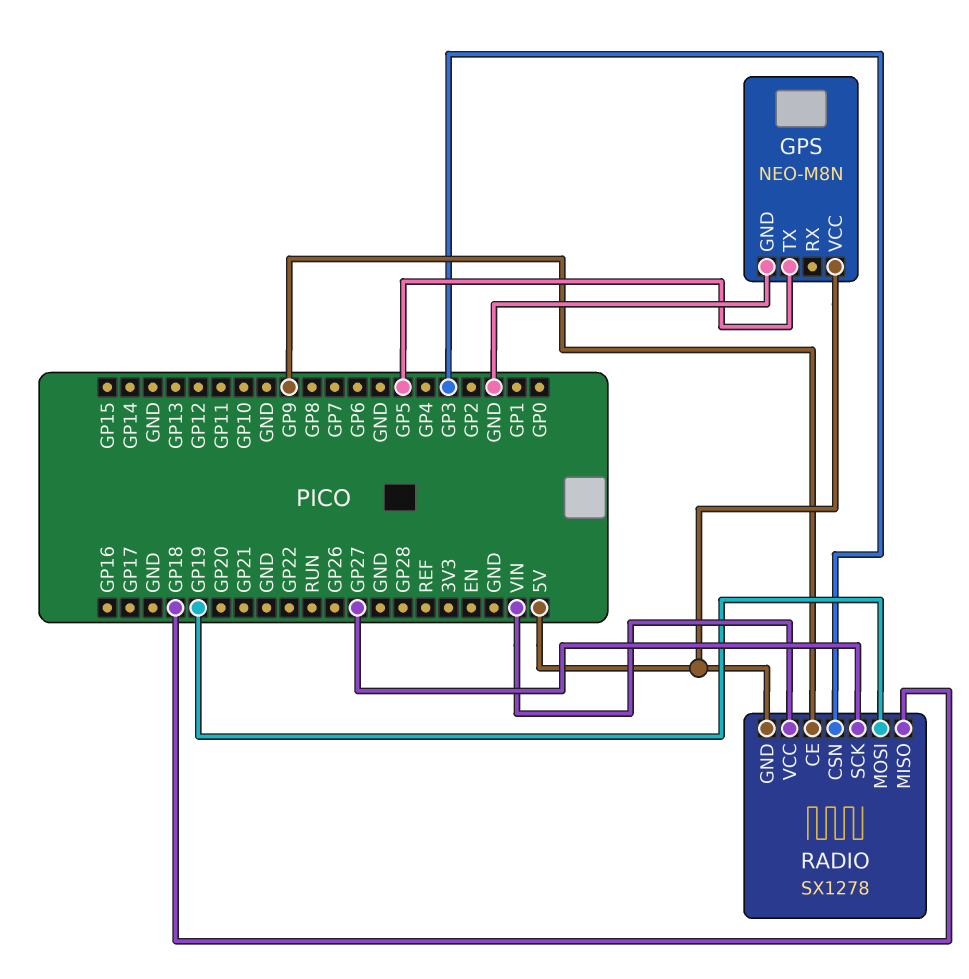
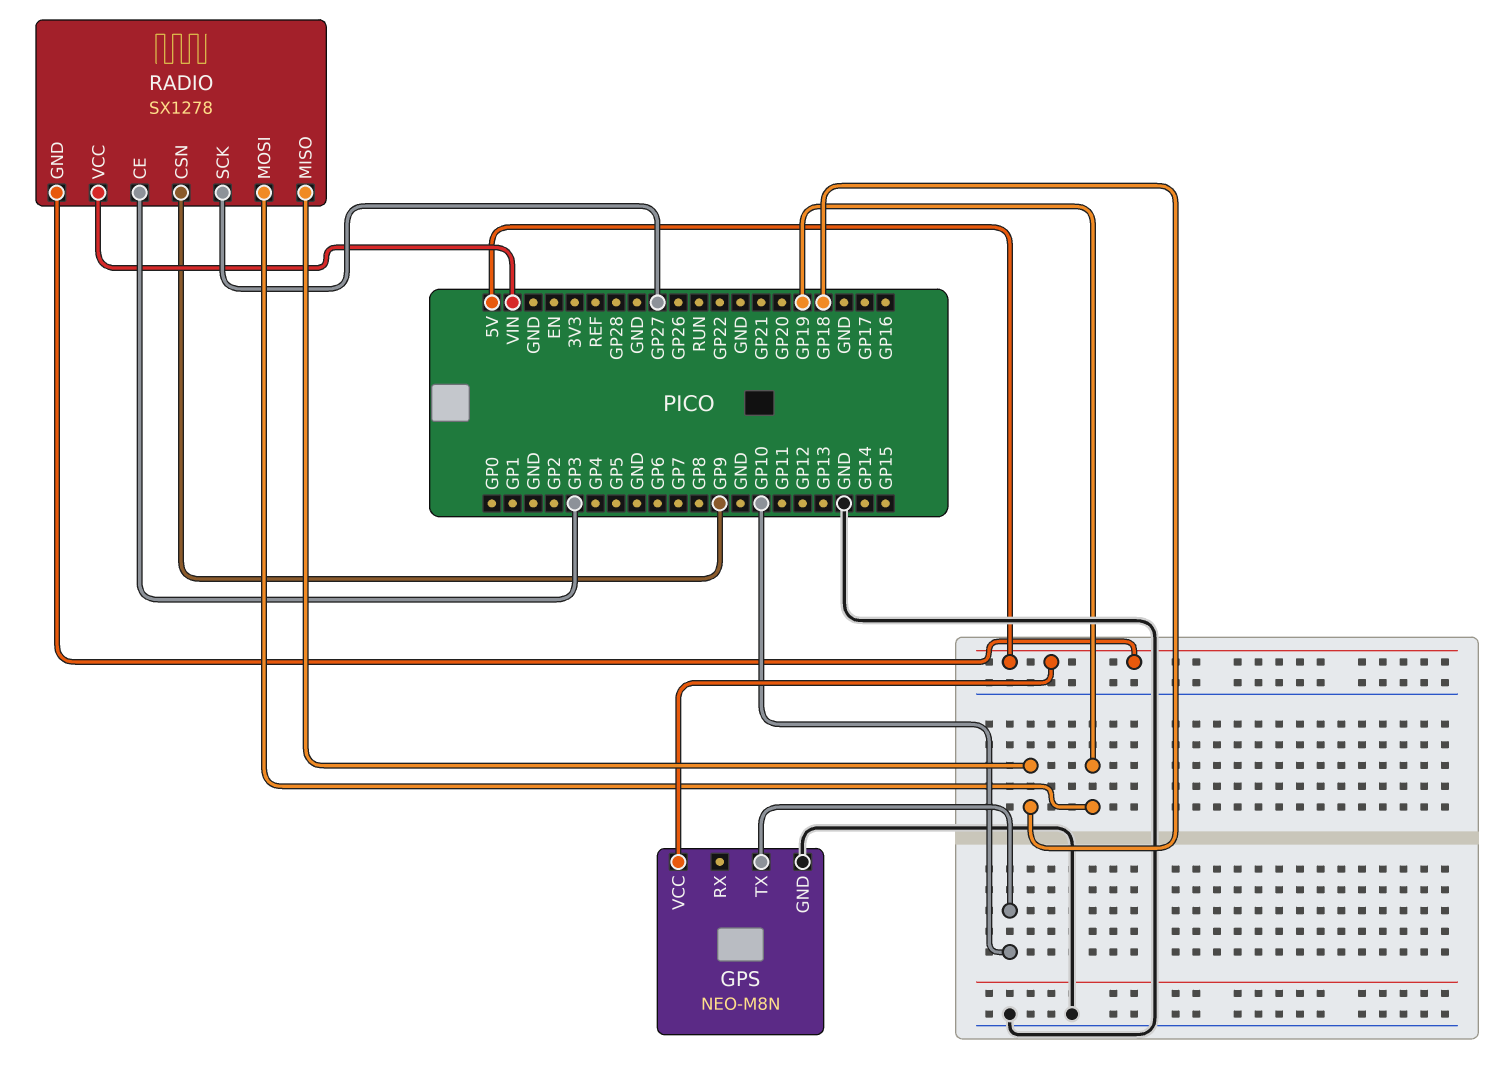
GPS pin TX: GP5 -> GP10
RADIO pin CE: GP9 -> GP3
RADIO pin CSN: GP3 -> GP9

